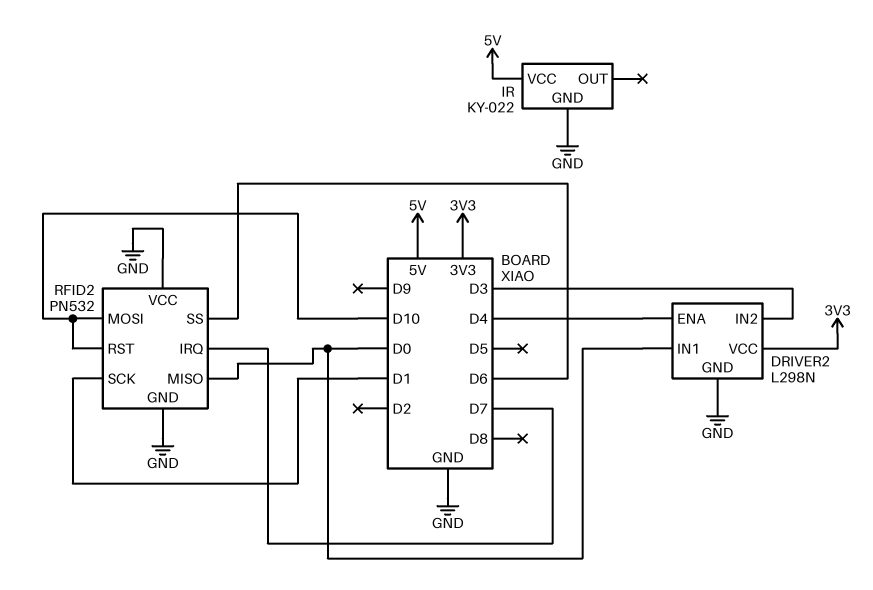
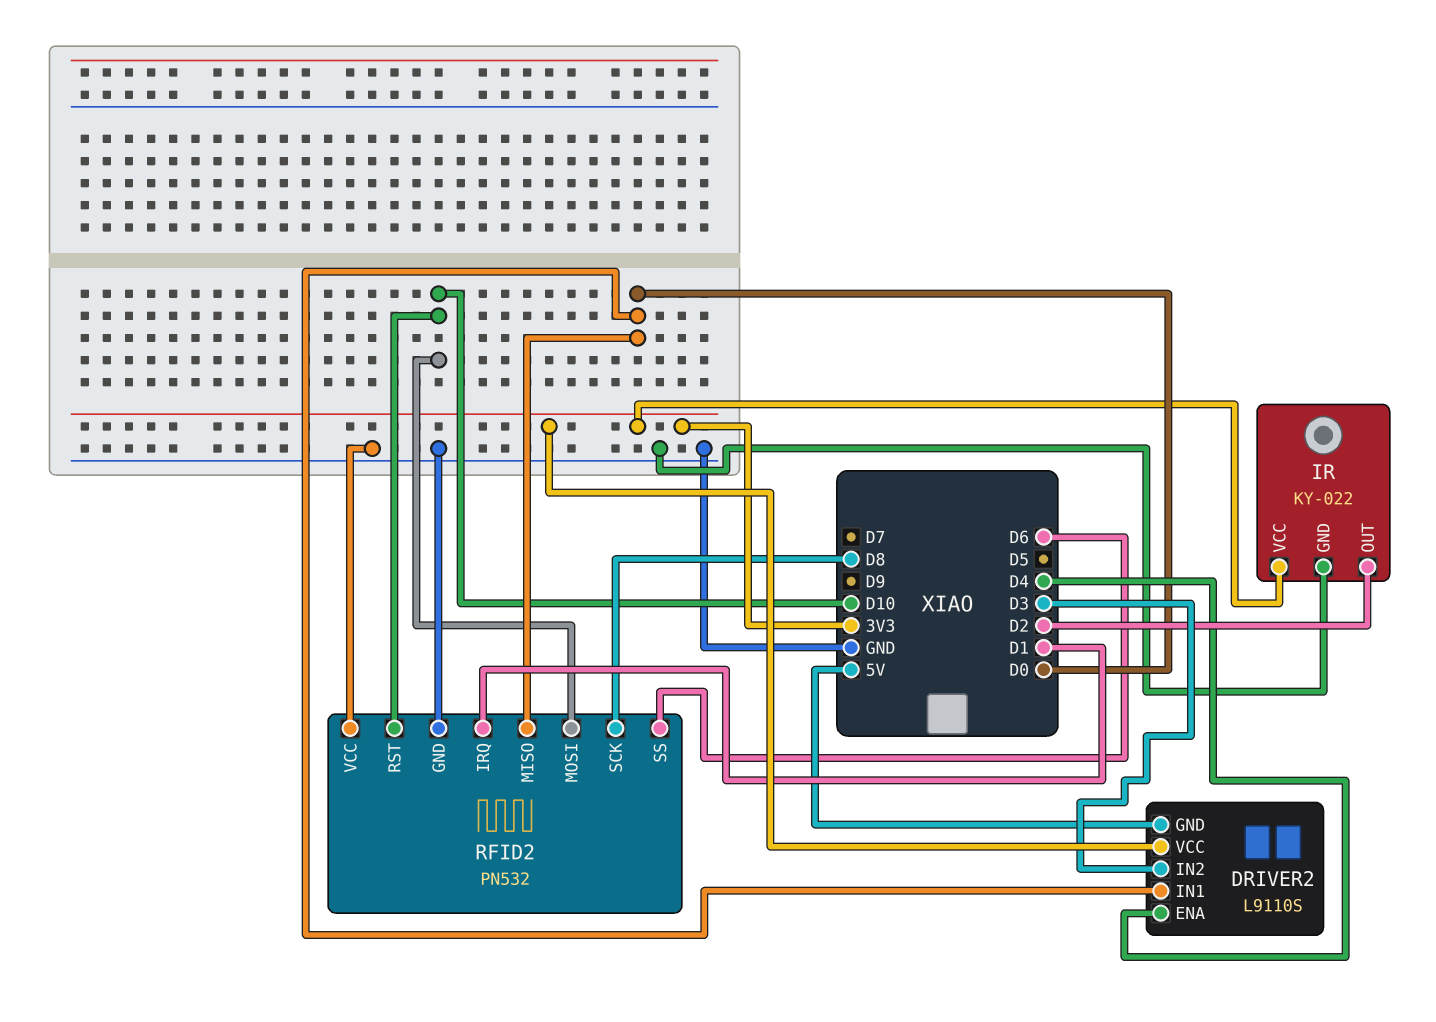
DRIVER2: L298N -> L9110S
DRIVER2 pin GND: GND -> 5V
IR pin OUT: none -> D2
IR pin VCC: 5V -> 3V3
RFID2 pin IRQ: D7 -> D1
RFID2 pin SCK: D1 -> D8

